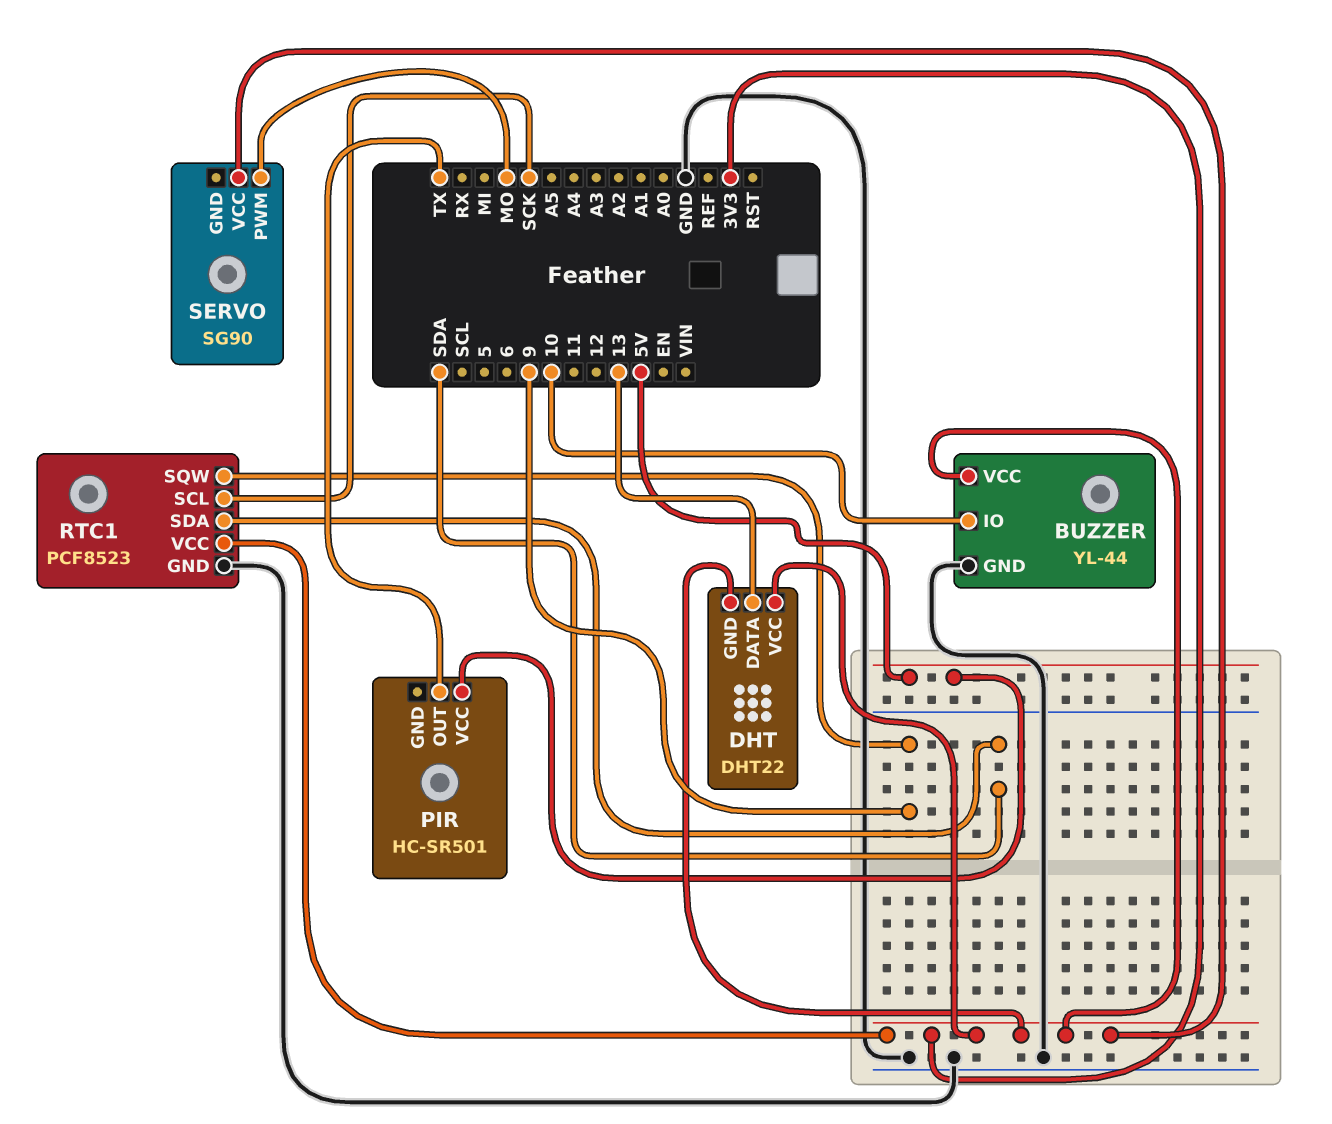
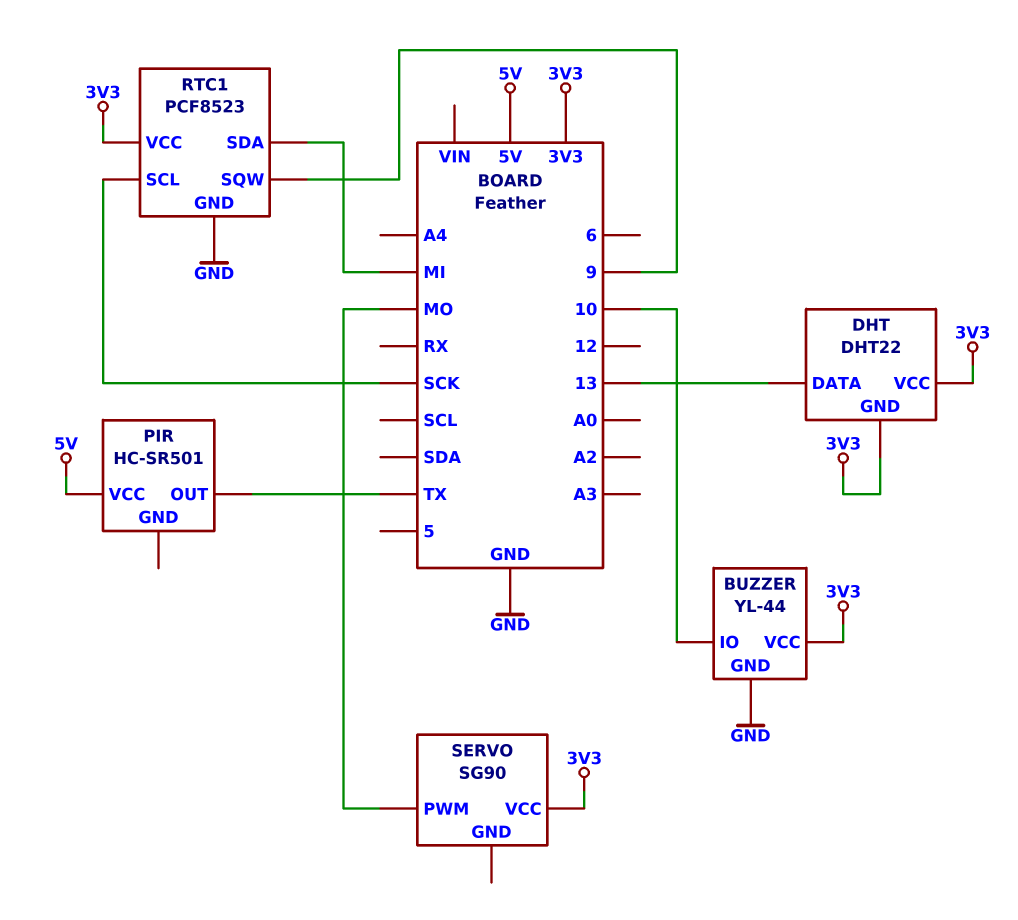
RTC1 pin SDA: SDA -> MI

